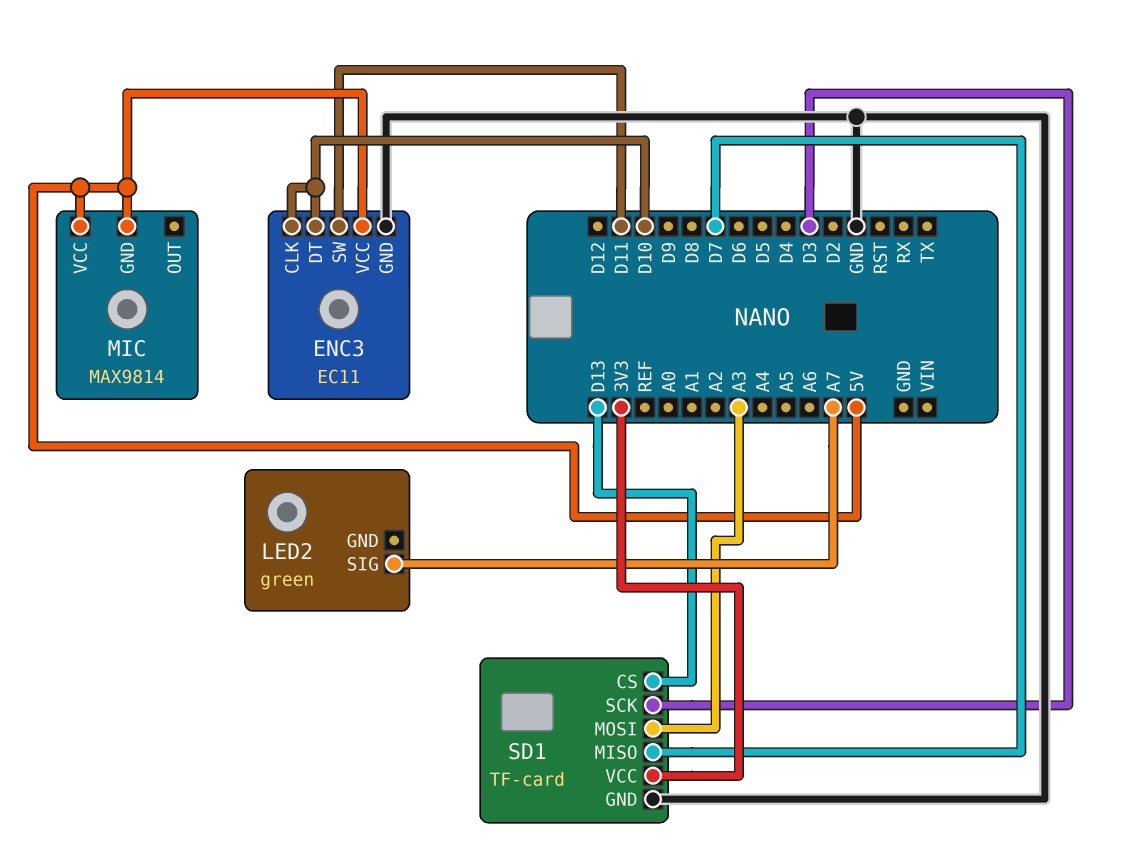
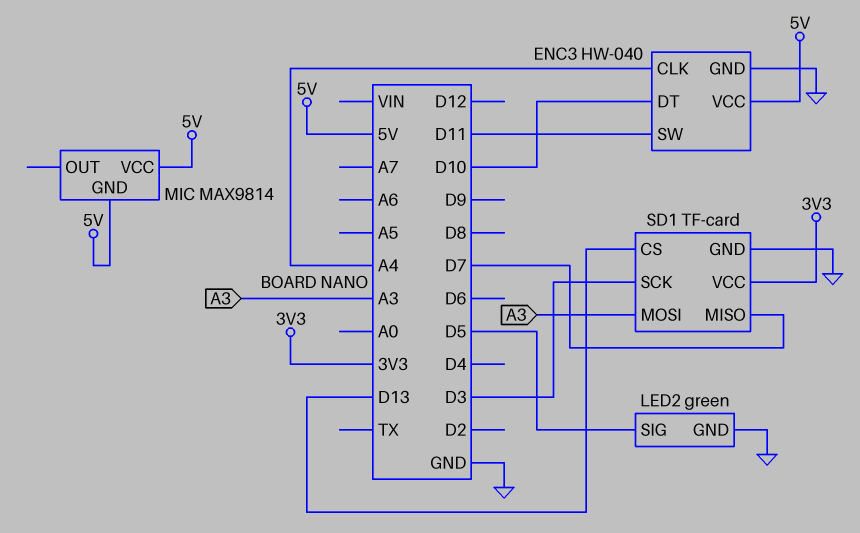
ENC3: EC11 -> HW-040
ENC3 pin CLK: D10 -> A4
LED2 pin GND: none -> GND
LED2 pin SIG: A7 -> D5

